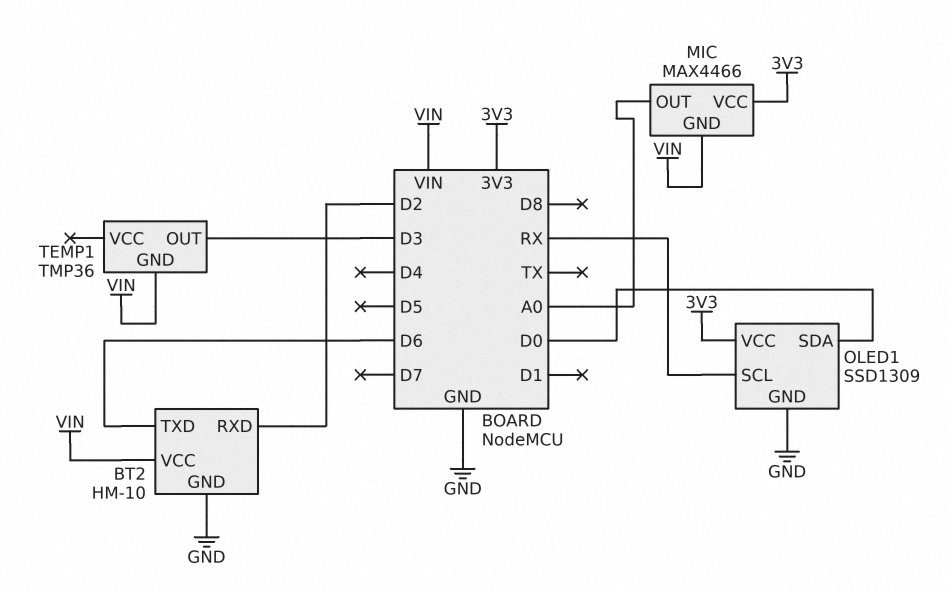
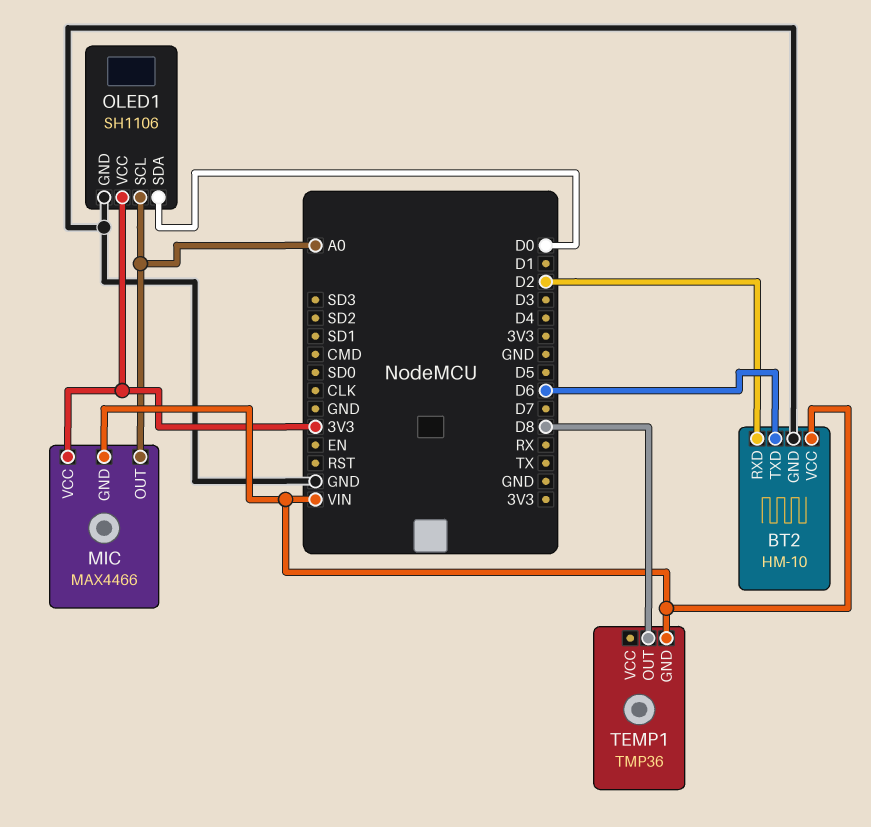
OLED1: SSD1309 -> SH1106
OLED1 pin SCL: RX -> A0
TEMP1 pin OUT: D3 -> D8

